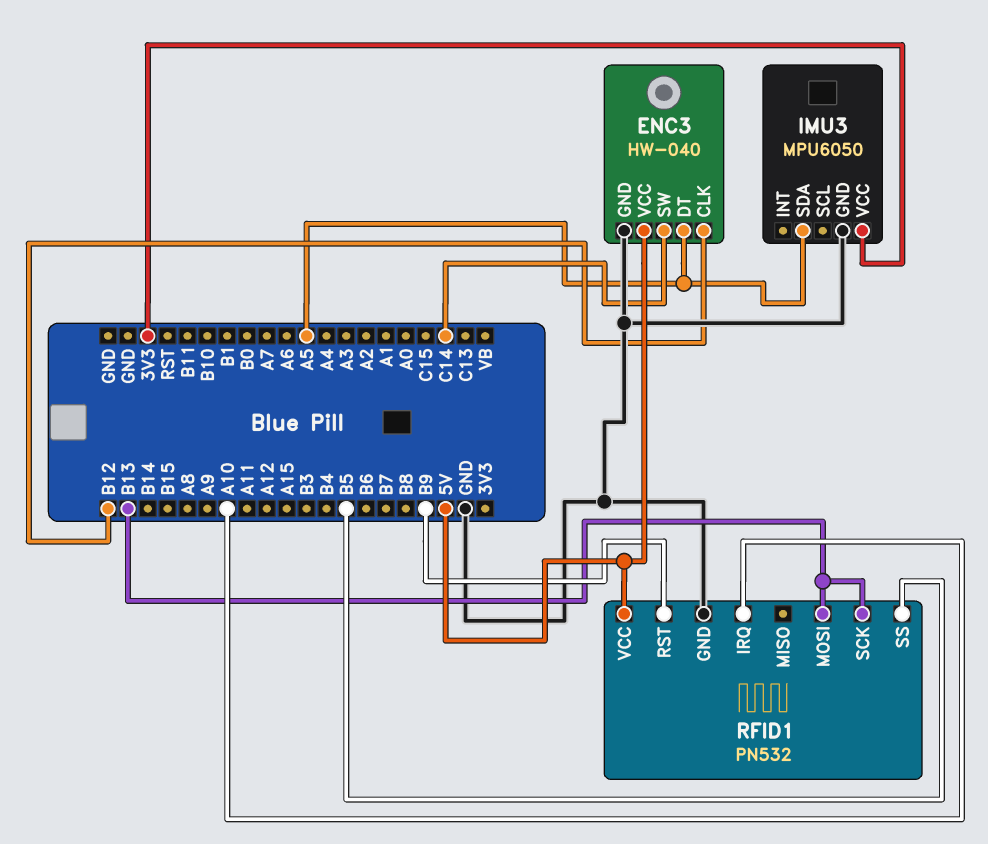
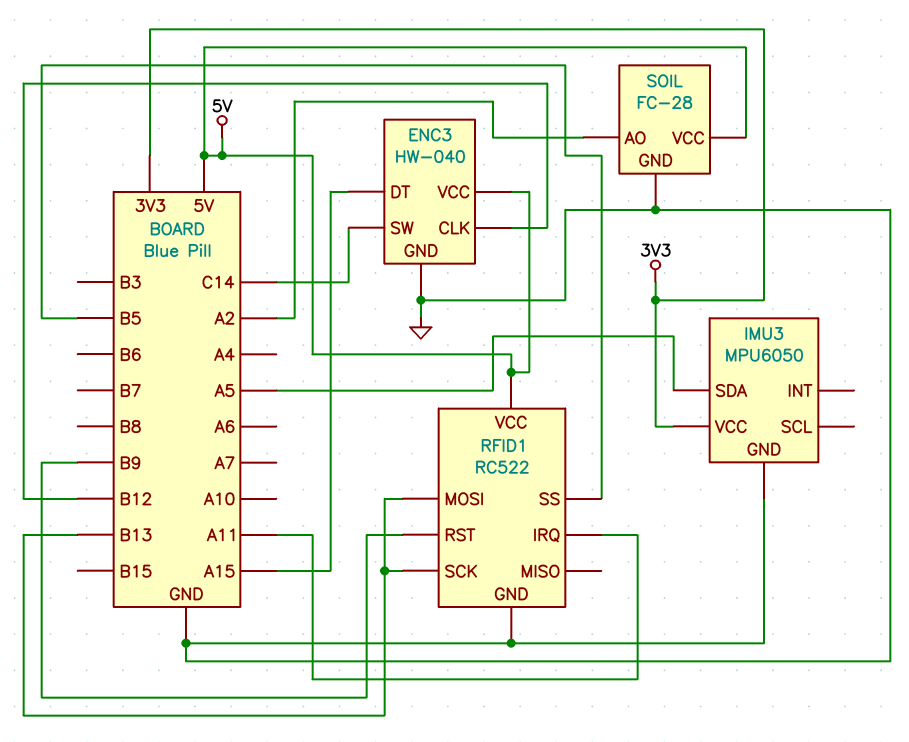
ENC3 pin DT: A5 -> A15
RFID1: PN532 -> RC522
RFID1 pin IRQ: A10 -> A11
SOIL: none -> FC-28
SOIL pin AO: none -> A2
SOIL pin GND: none -> GND
SOIL pin VCC: none -> 5V

